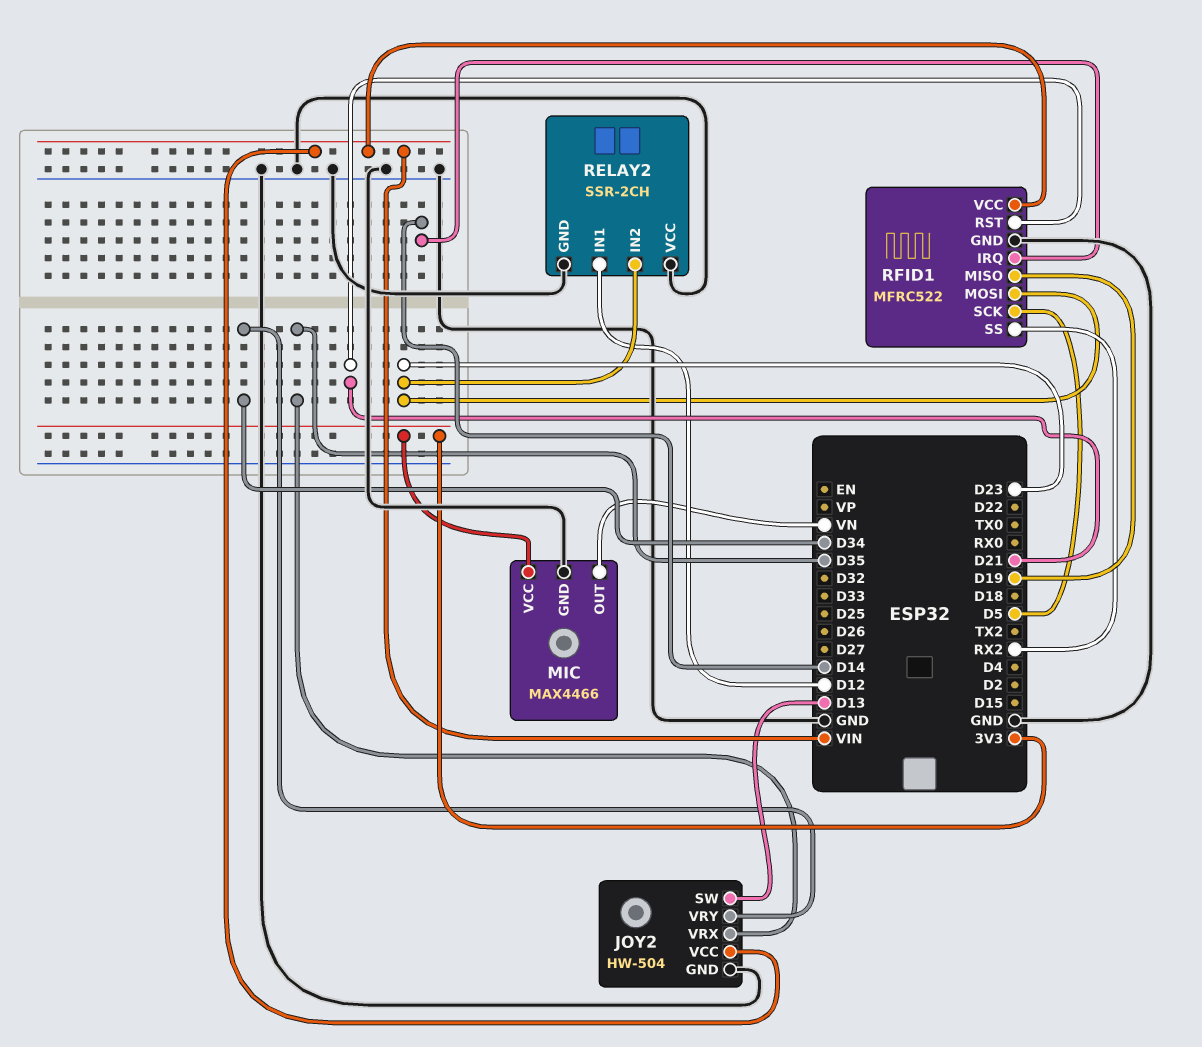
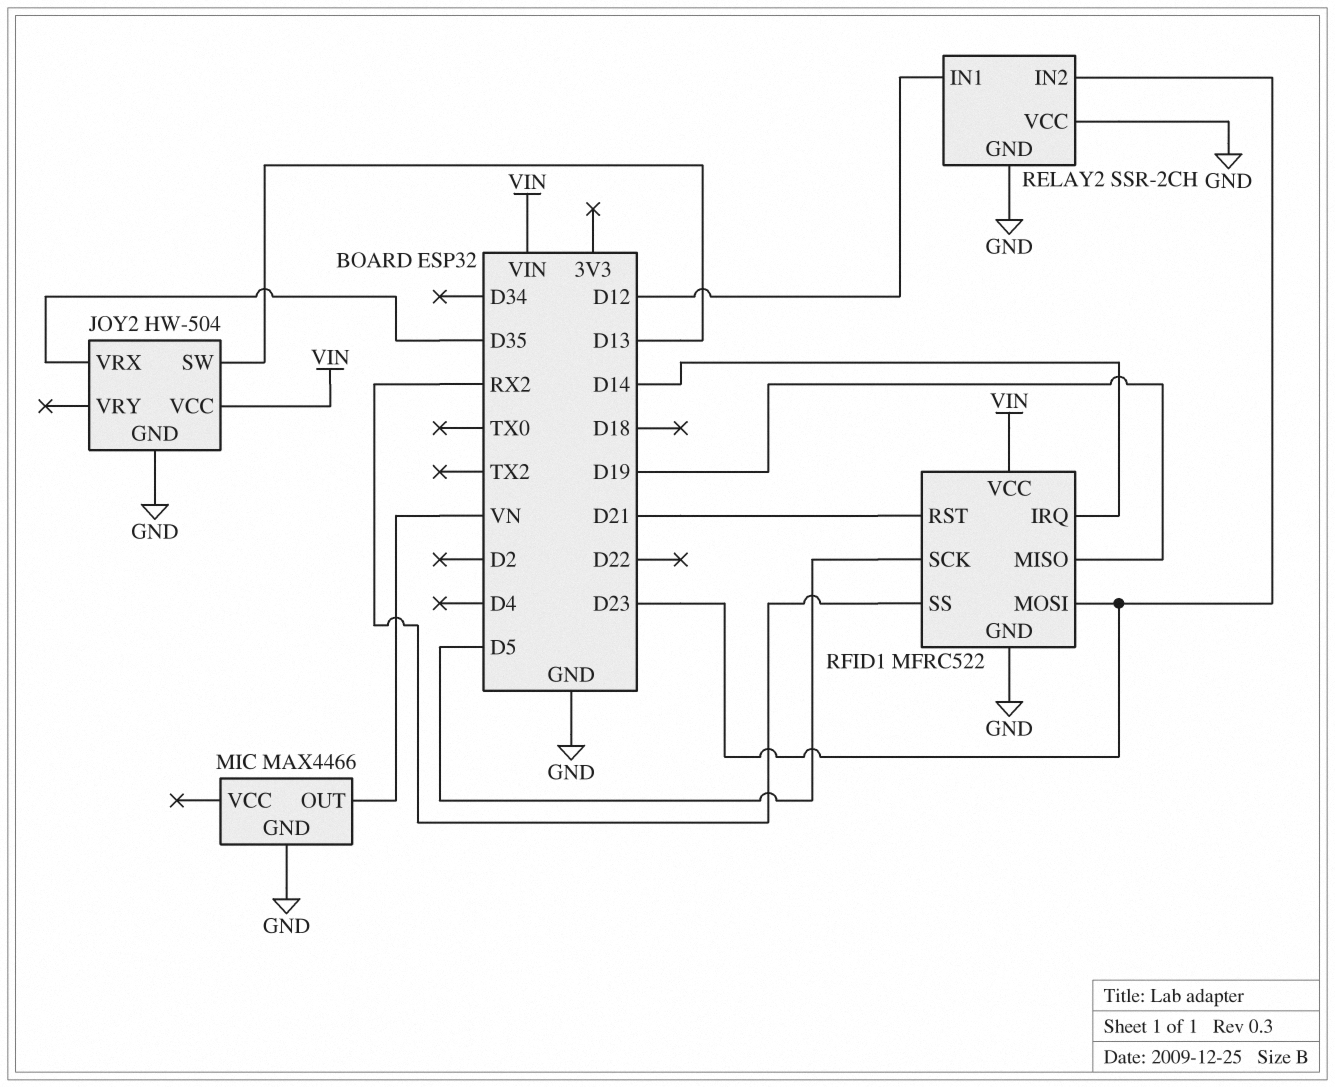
JOY2 pin VRY: D34 -> none
MIC pin VCC: 3V3 -> none

